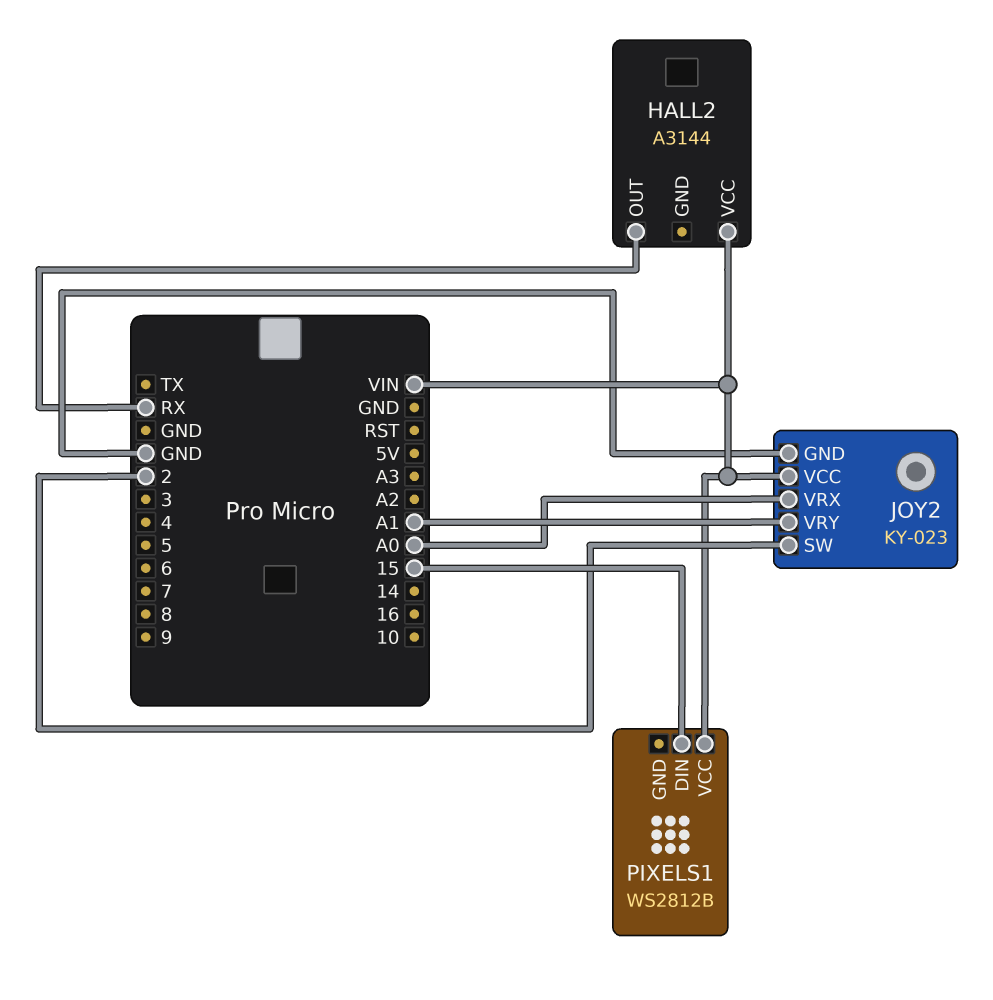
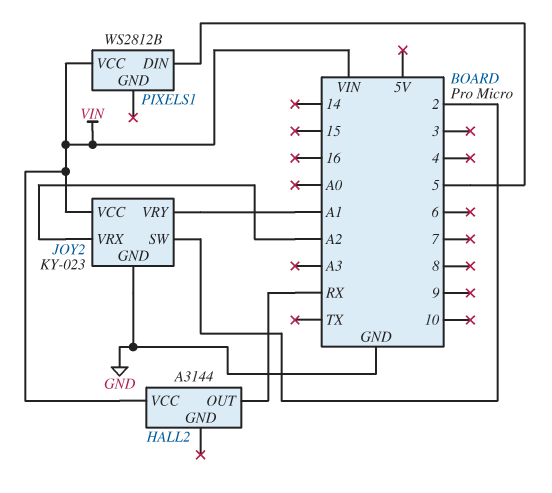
JOY2 pin VRX: A0 -> A2
PIXELS1 pin DIN: 15 -> 5

